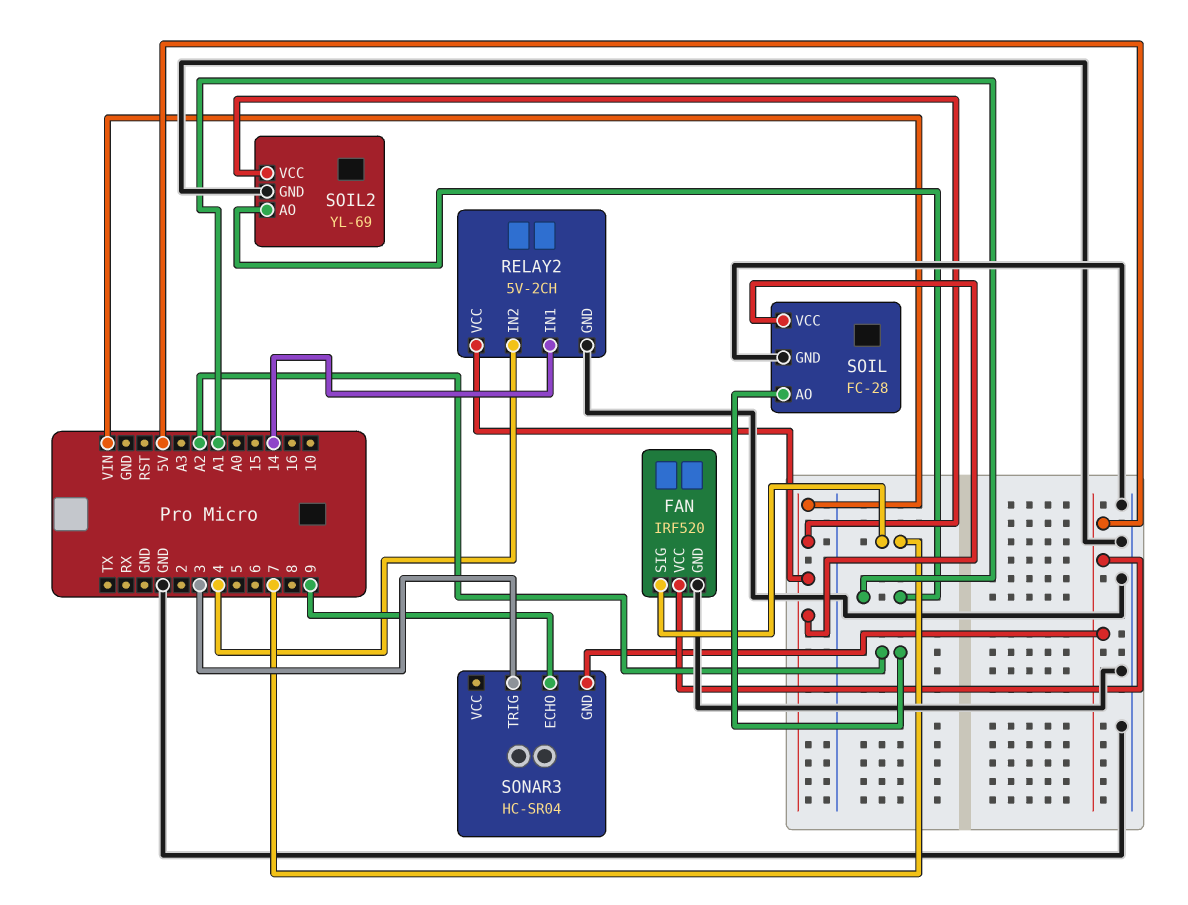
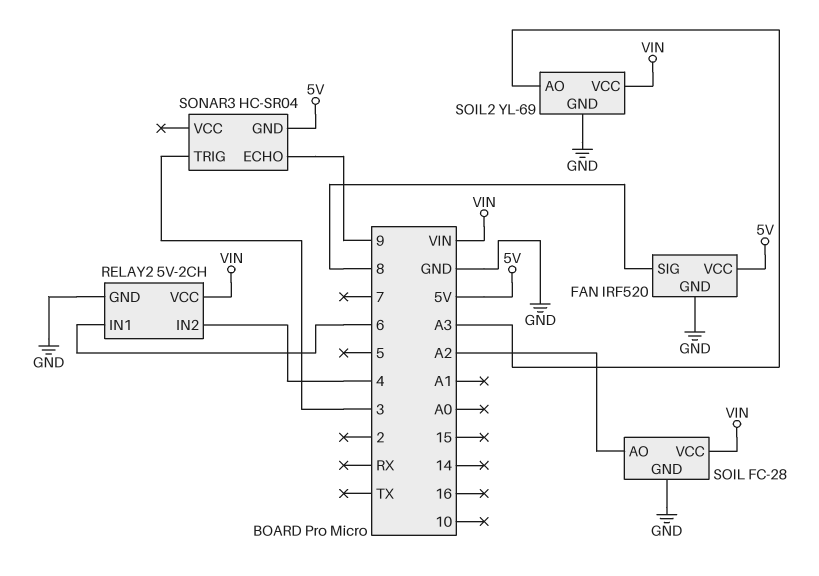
FAN pin SIG: 7 -> 8
RELAY2 pin IN1: 14 -> 6
SOIL2 pin AO: A1 -> A3

